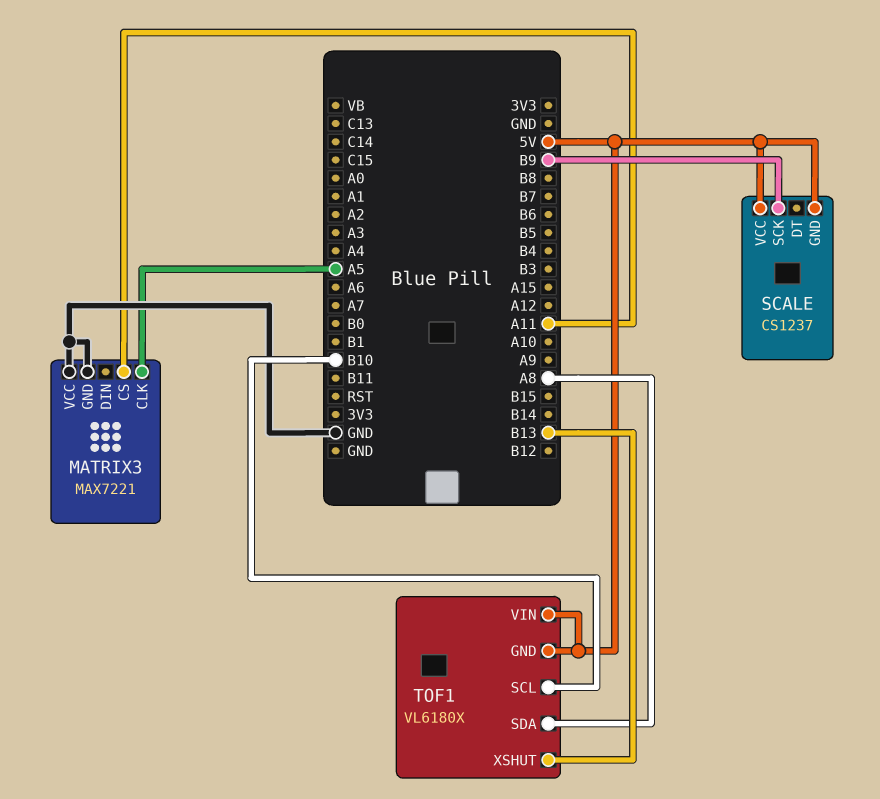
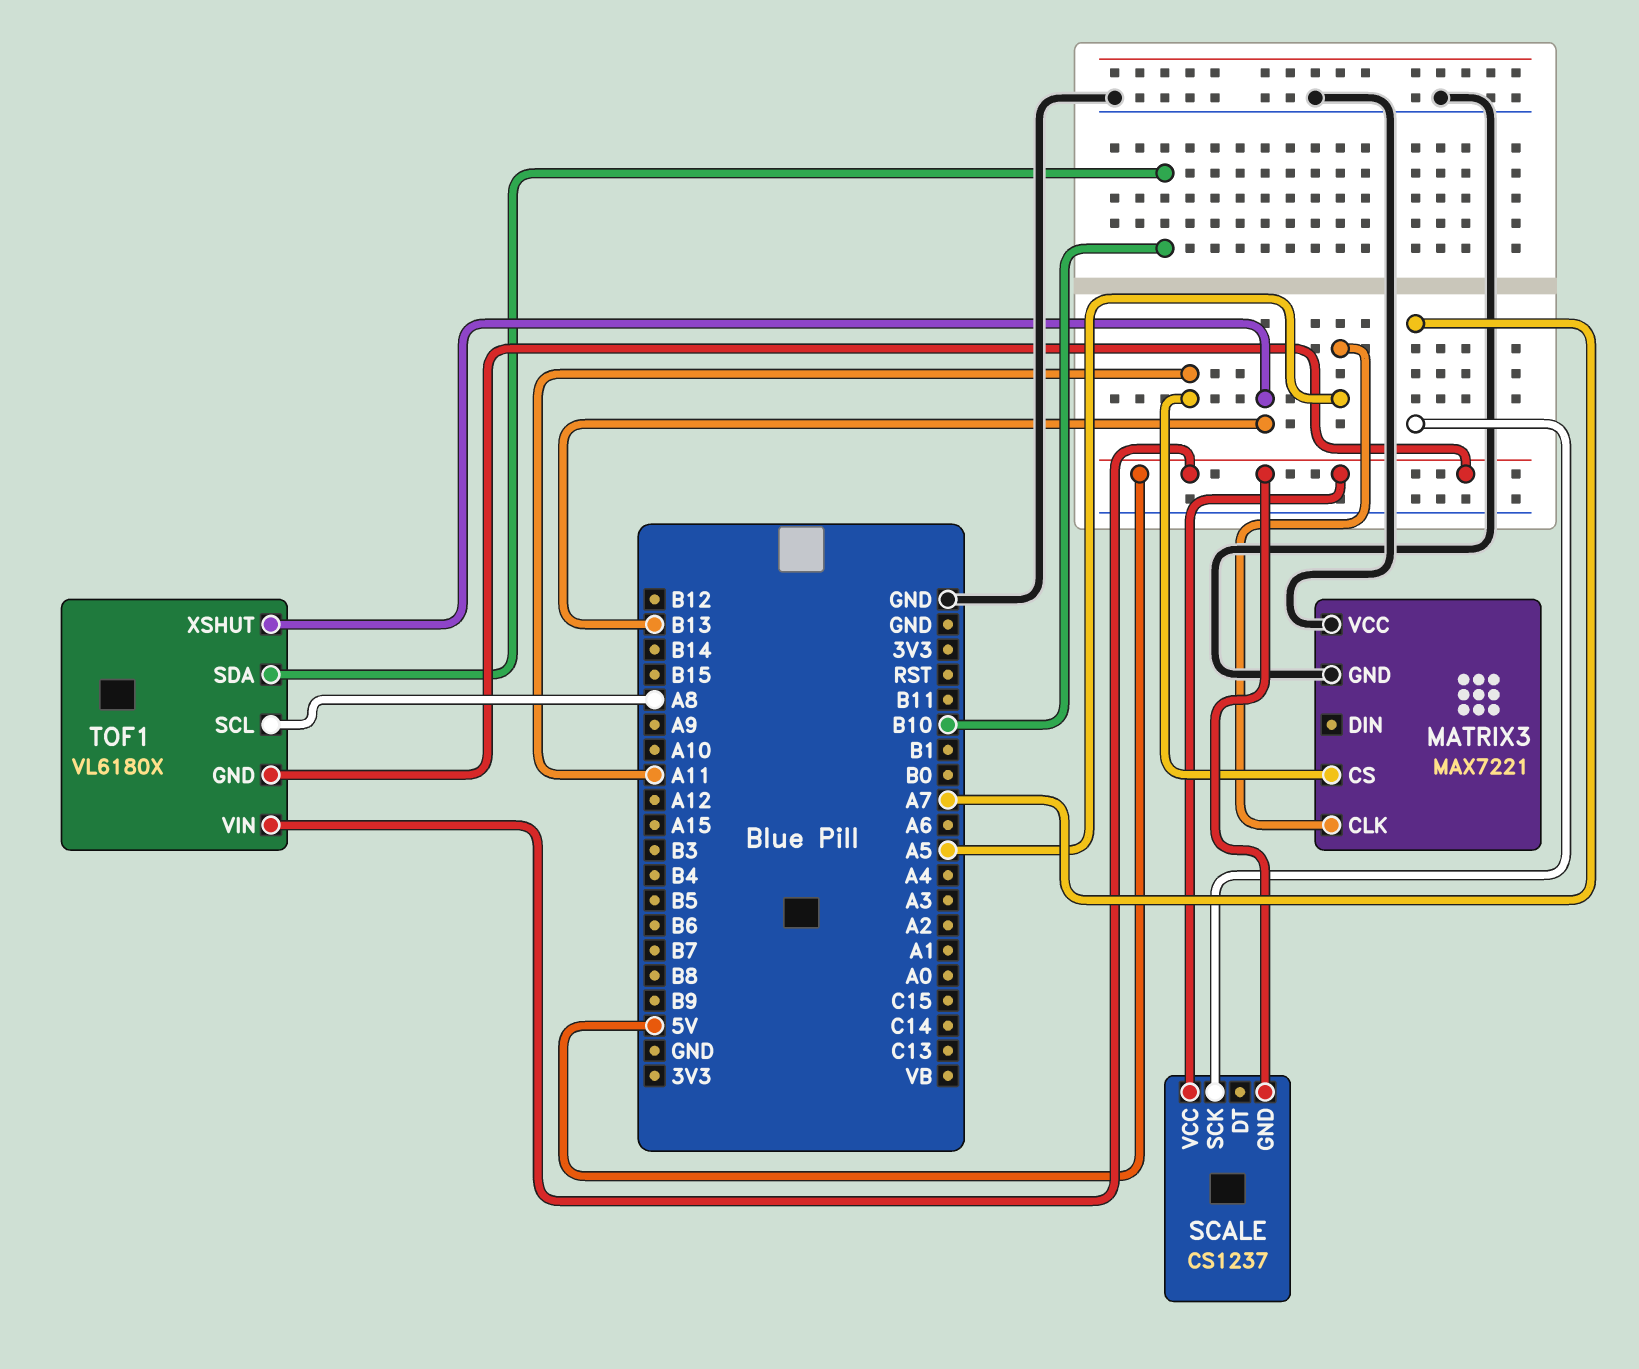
SCALE pin SCK: B9 -> A7
TOF1 pin SCL: B10 -> A8
TOF1 pin SDA: A8 -> B10

